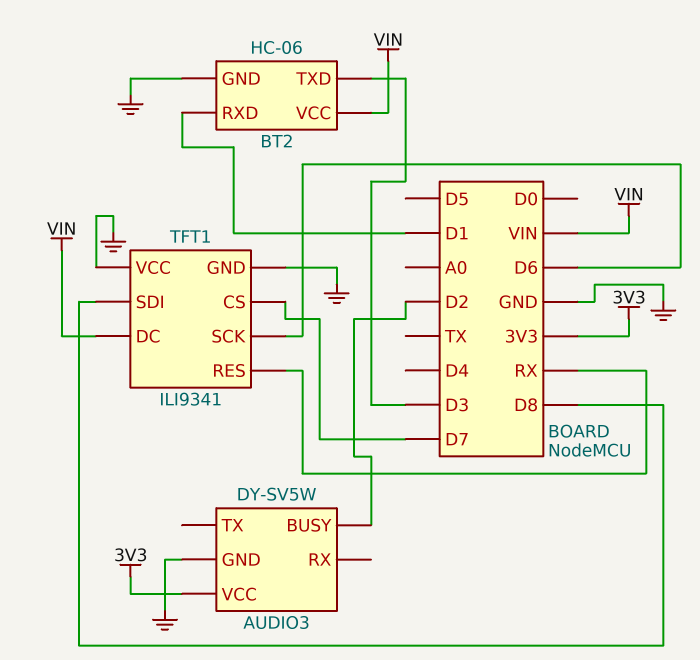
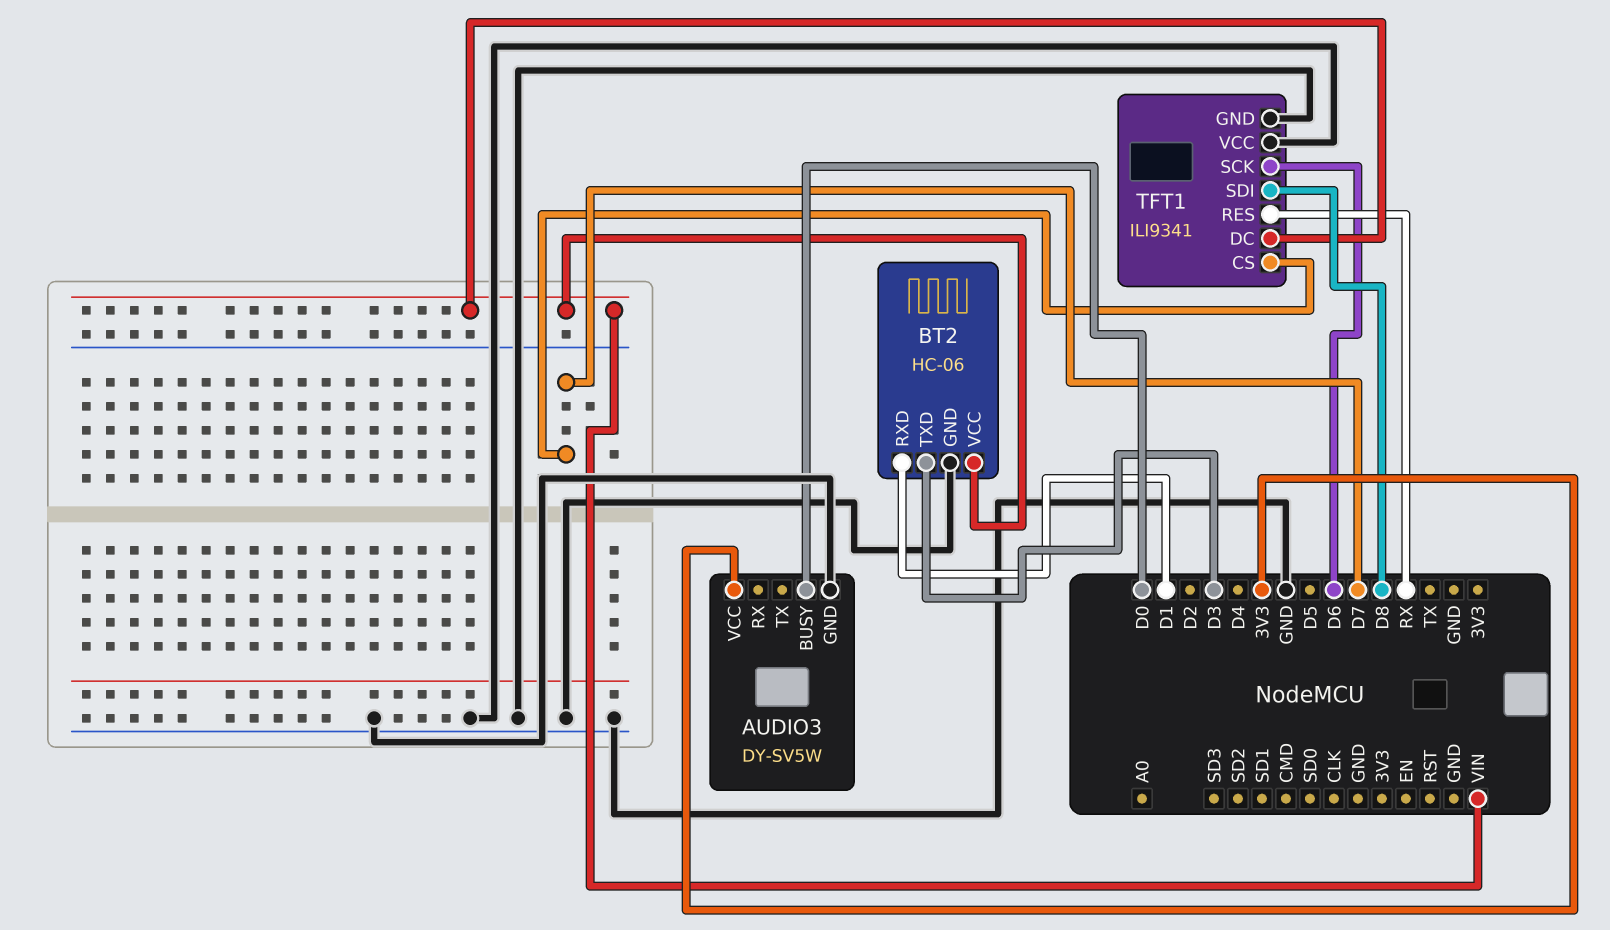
AUDIO3 pin BUSY: D2 -> D0

